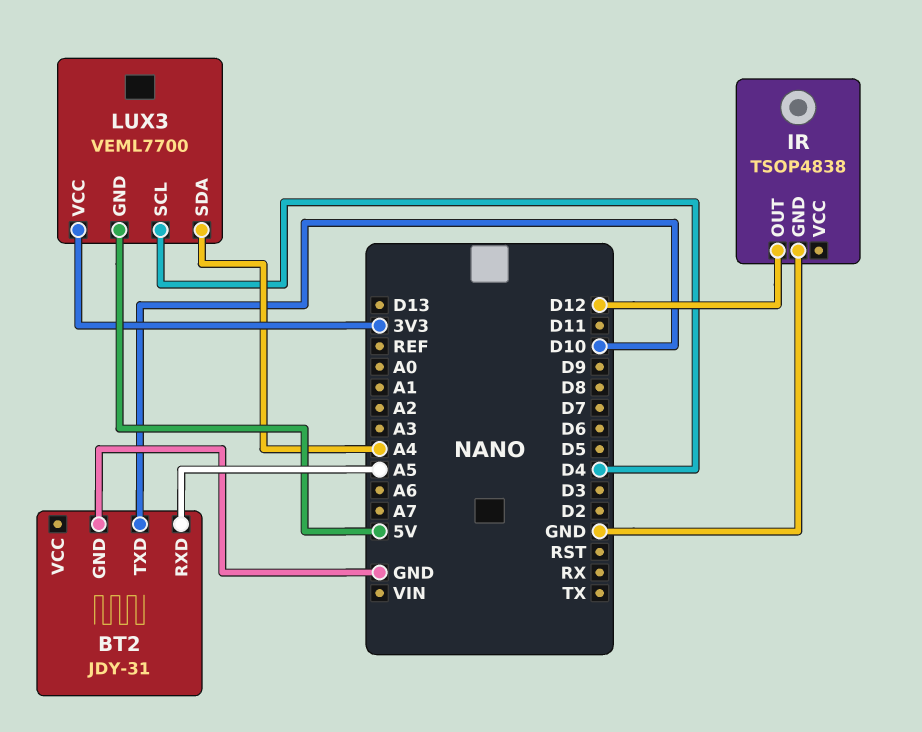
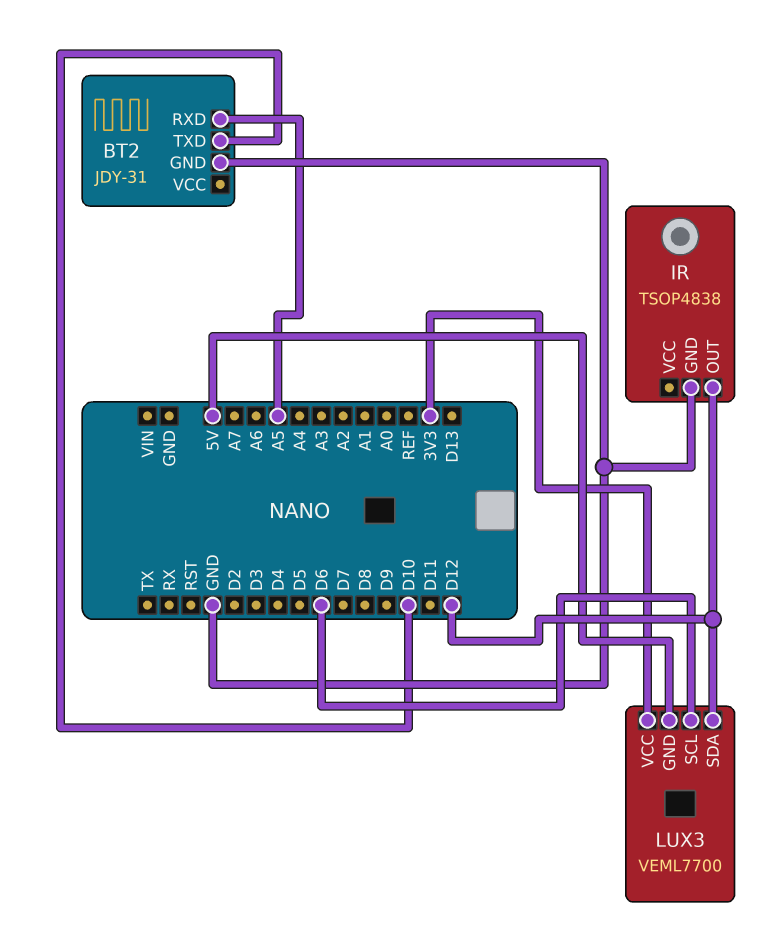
LUX3 pin SCL: D4 -> D6
LUX3 pin SDA: A4 -> D12

